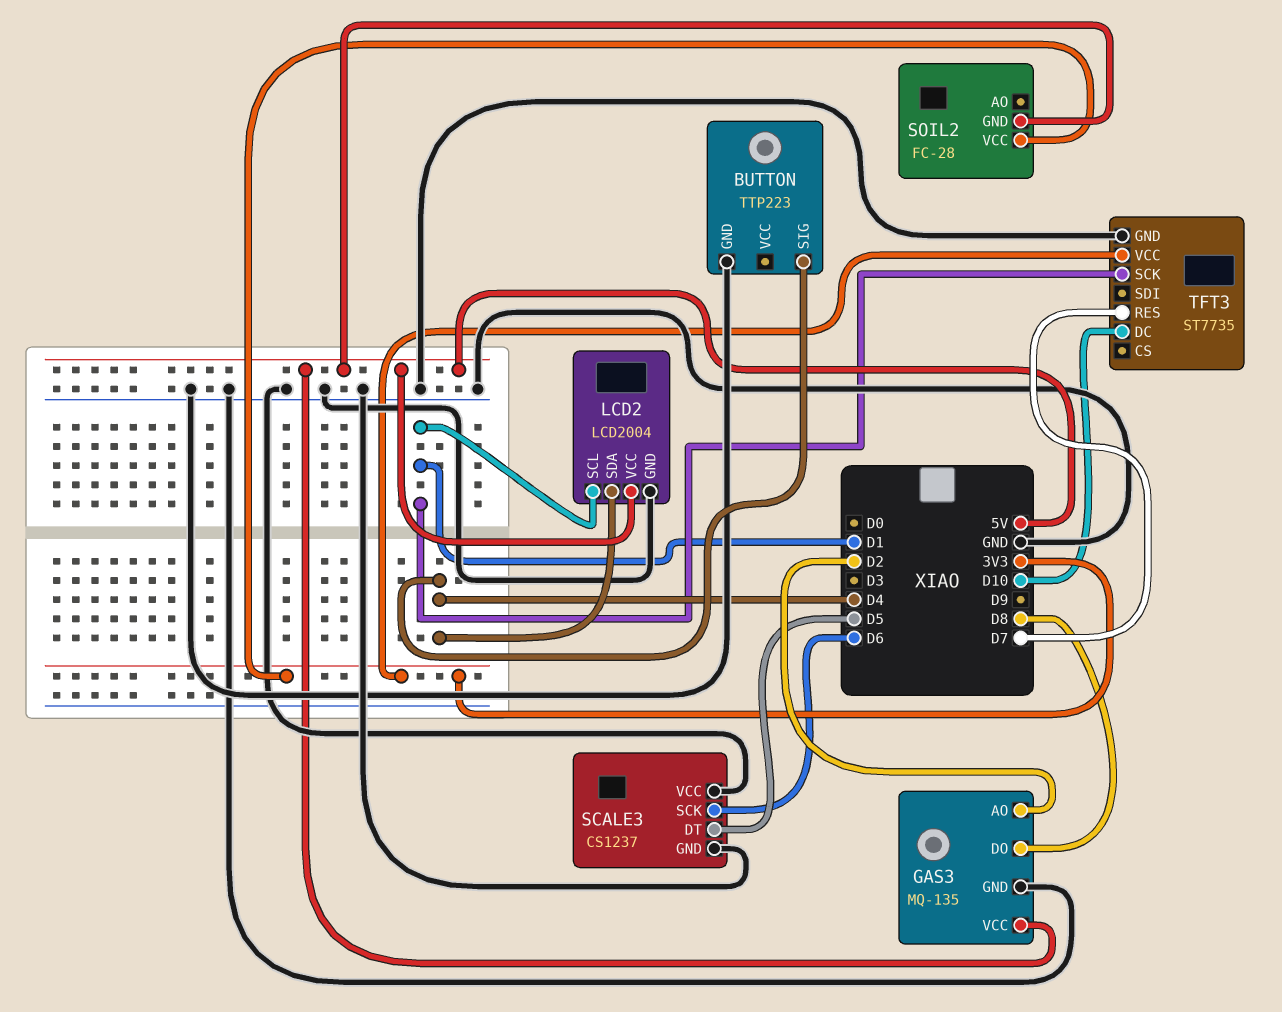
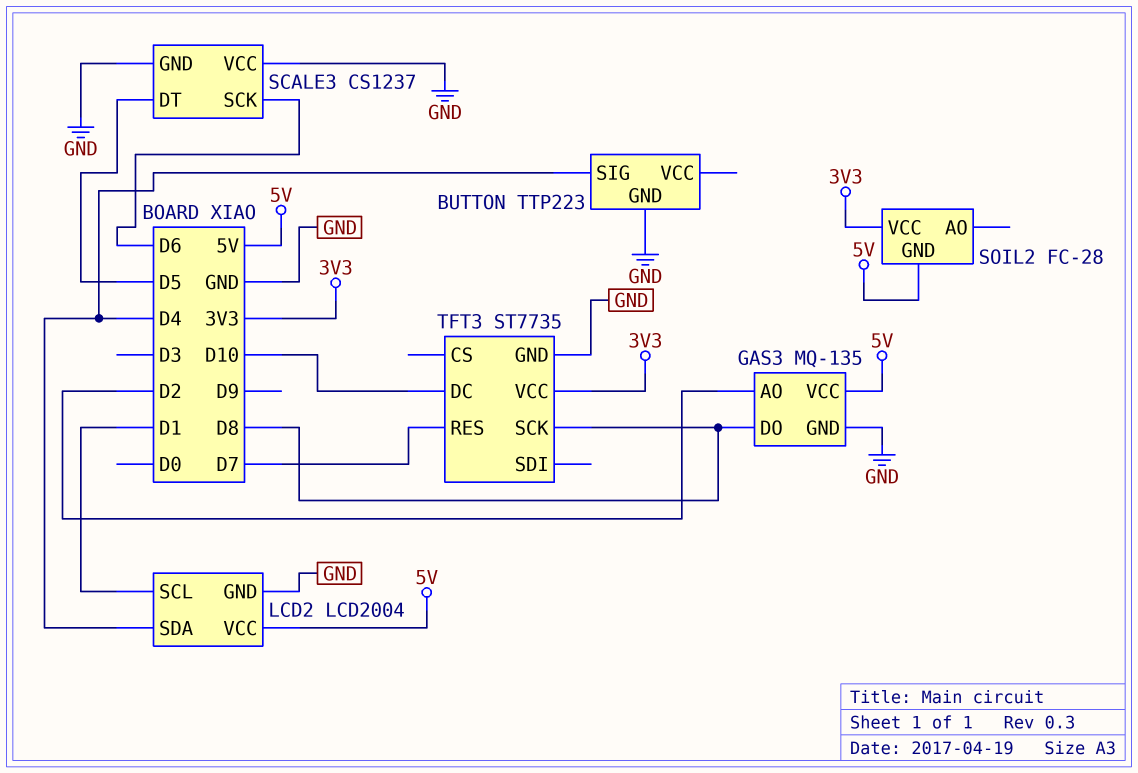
TFT3 pin SCK: D1 -> D8

